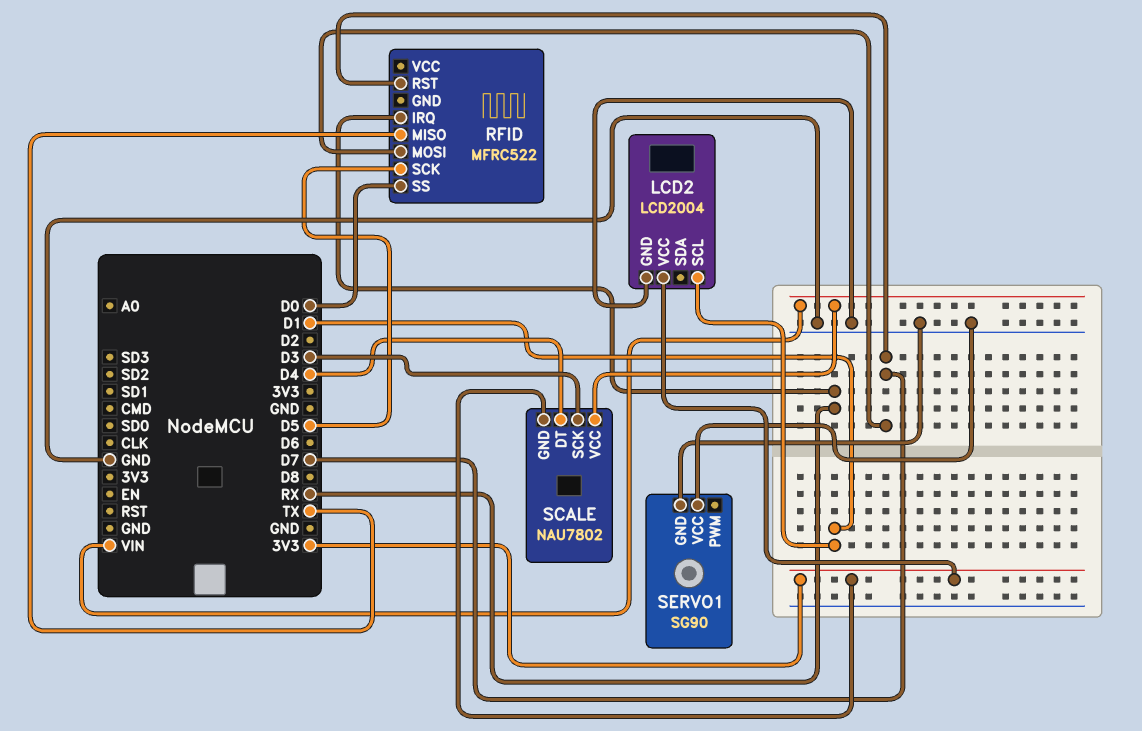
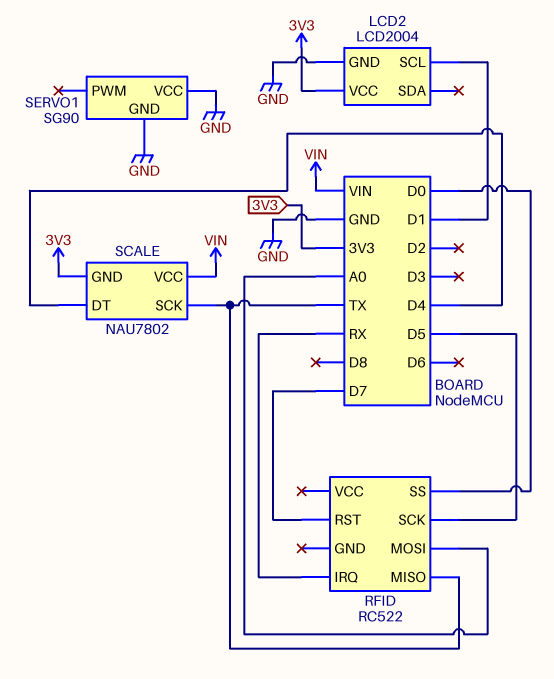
RFID: MFRC522 -> RC522
RFID pin MOSI: D7 -> A0
SCALE pin SCK: D3 -> TX

